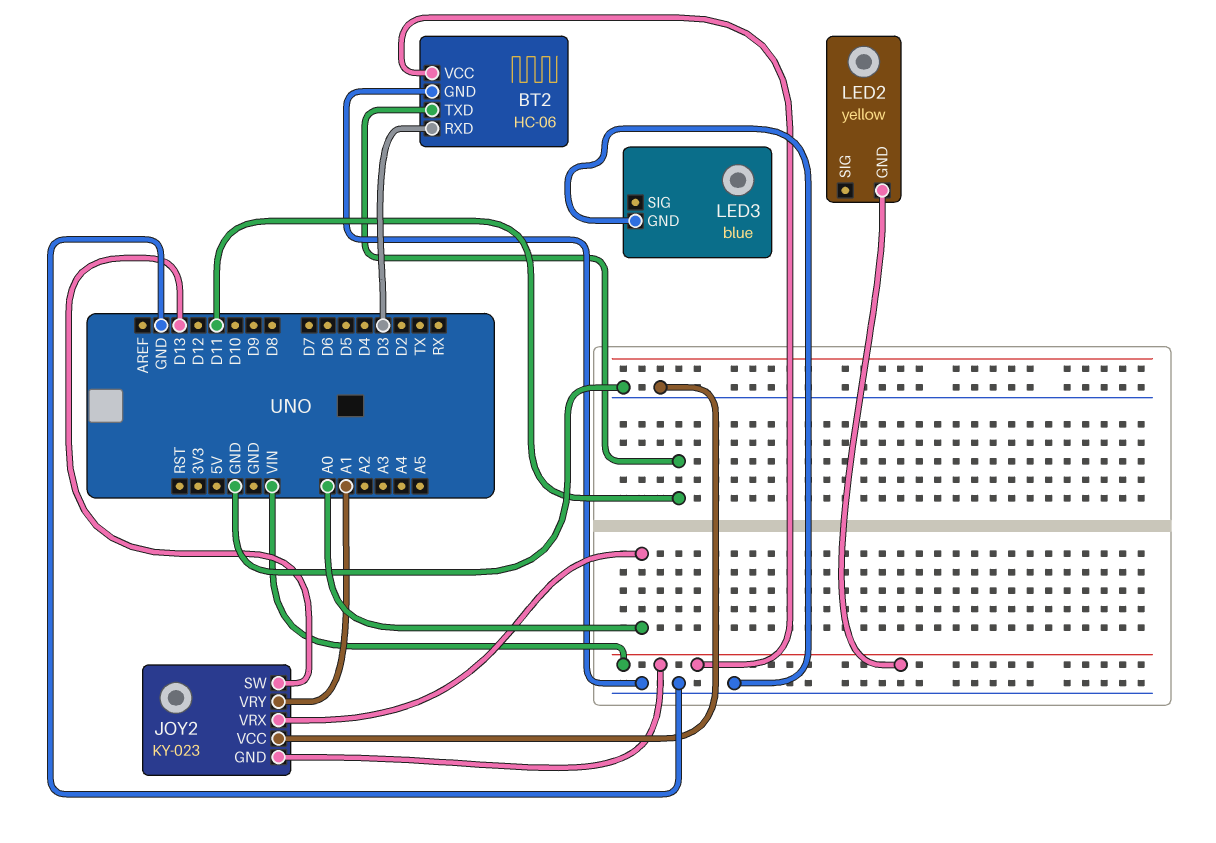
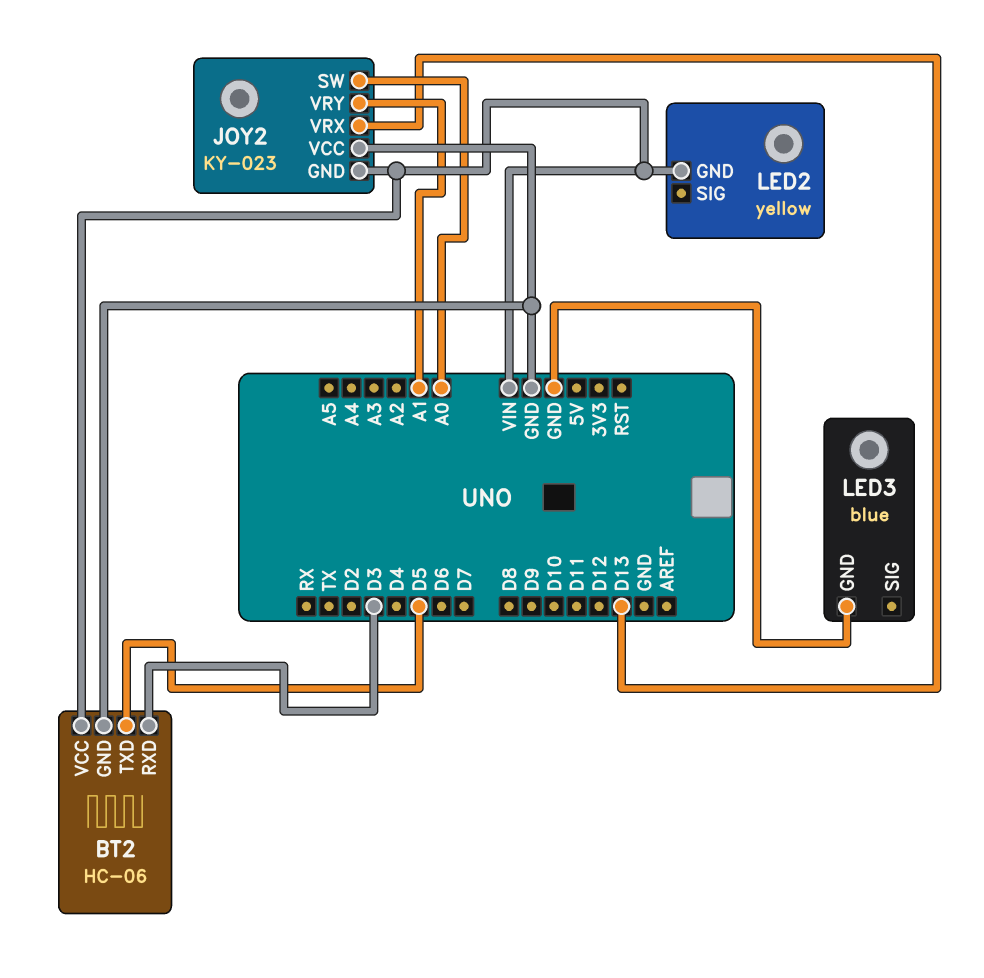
BT2 pin TXD: D11 -> D5
JOY2 pin SW: D13 -> A0
JOY2 pin VRX: A0 -> D13

